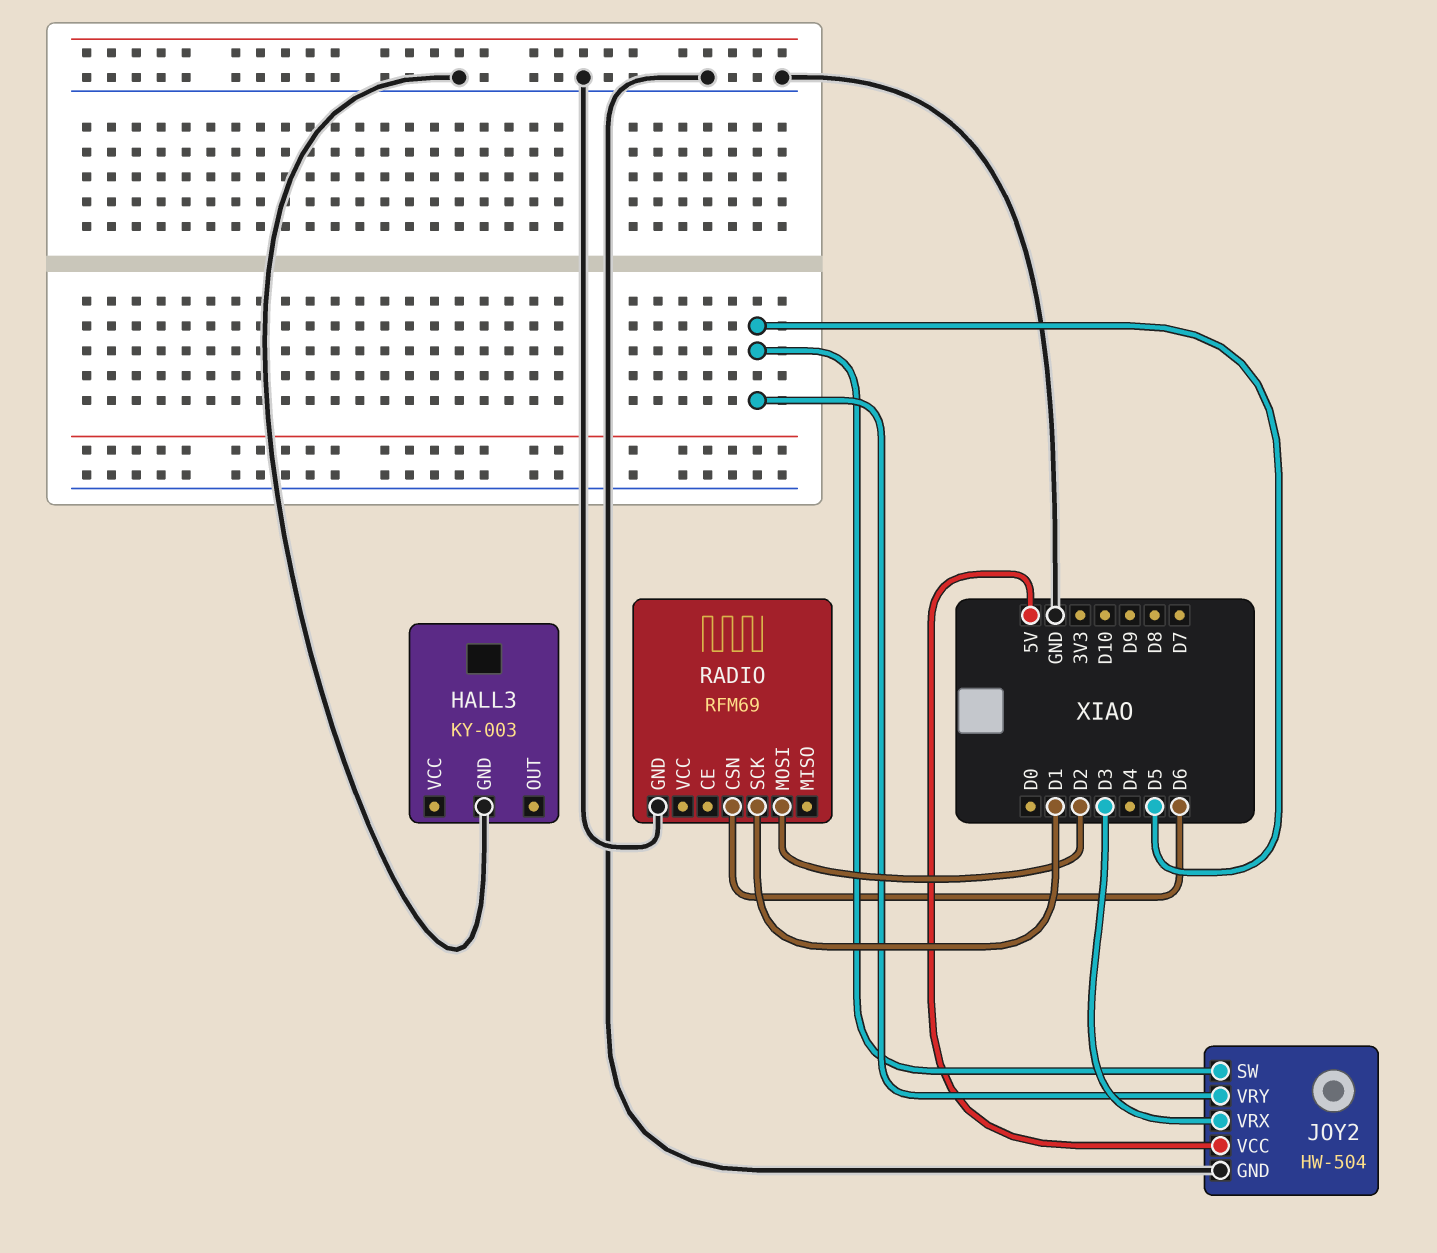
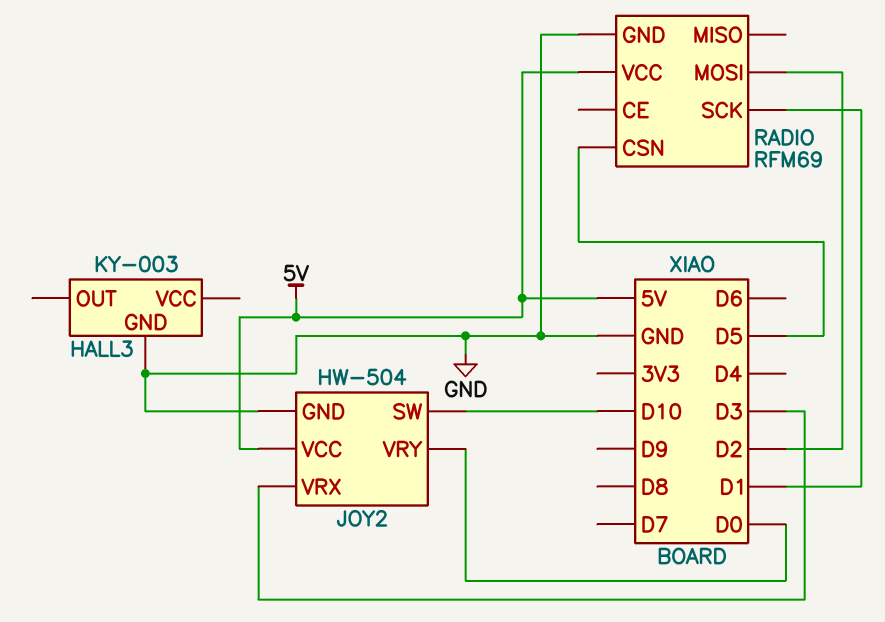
JOY2 pin SW: D5 -> D10
JOY2 pin VRY: D5 -> D0
RADIO pin CSN: D6 -> D5
RADIO pin VCC: none -> 5V

